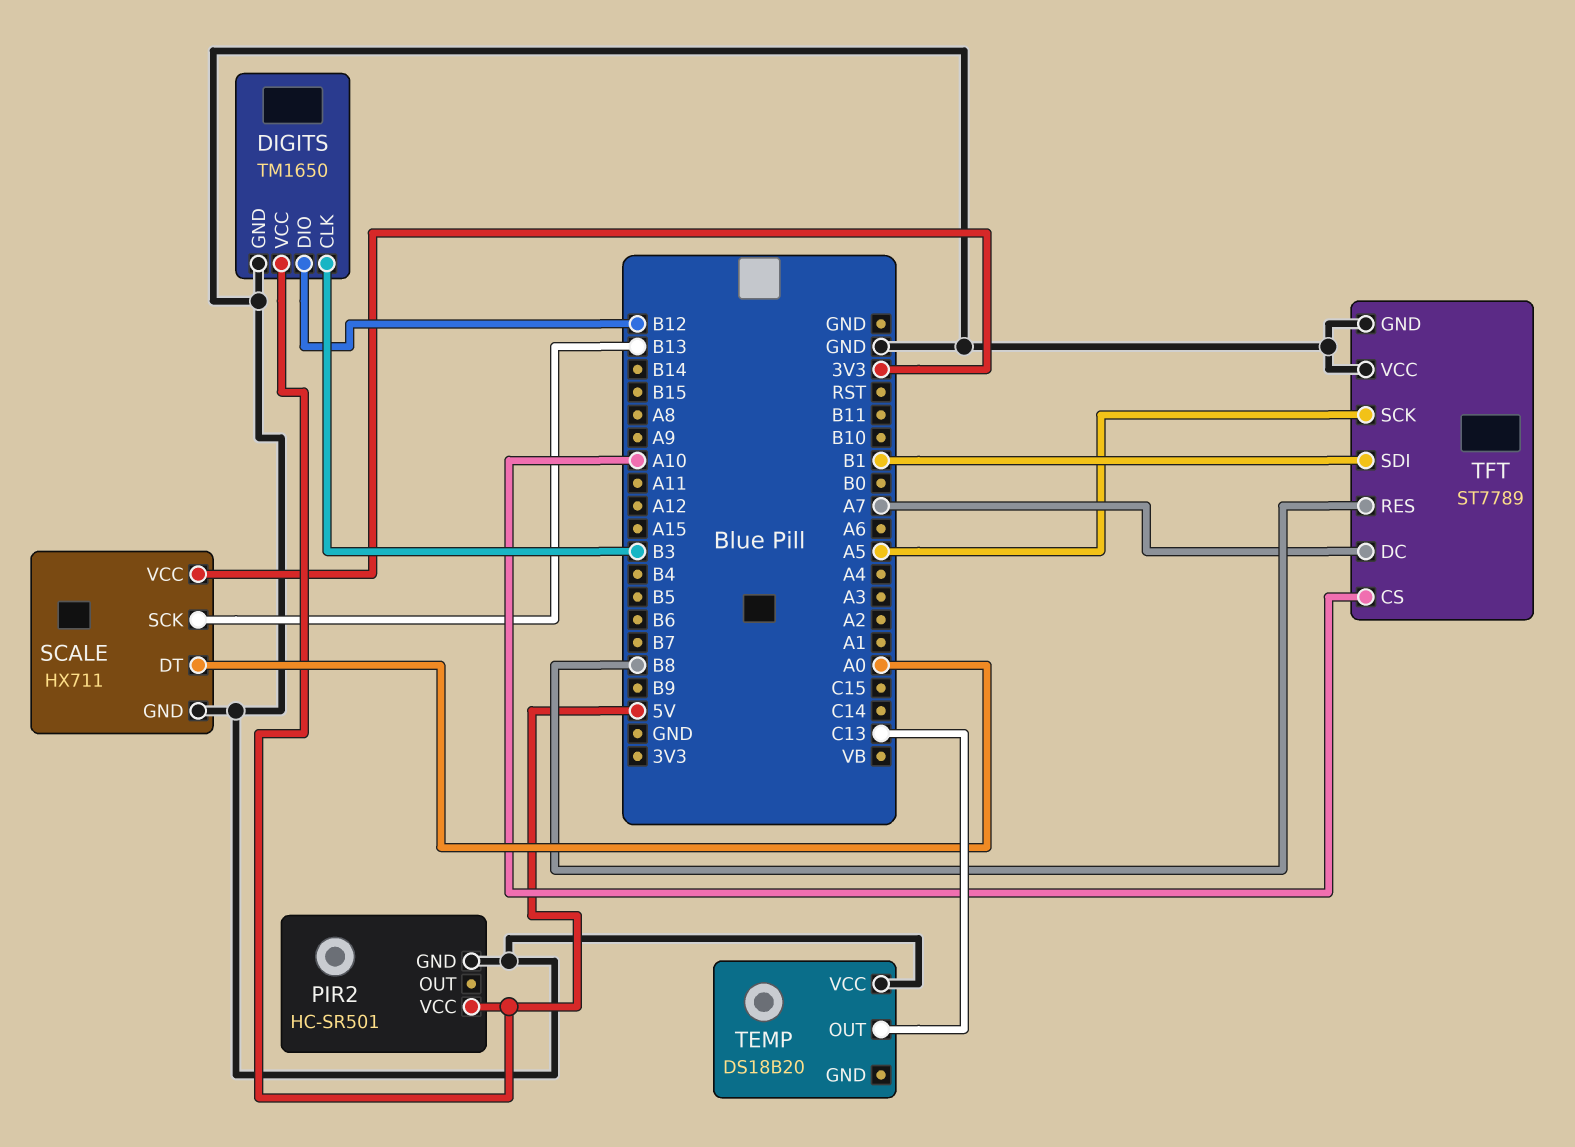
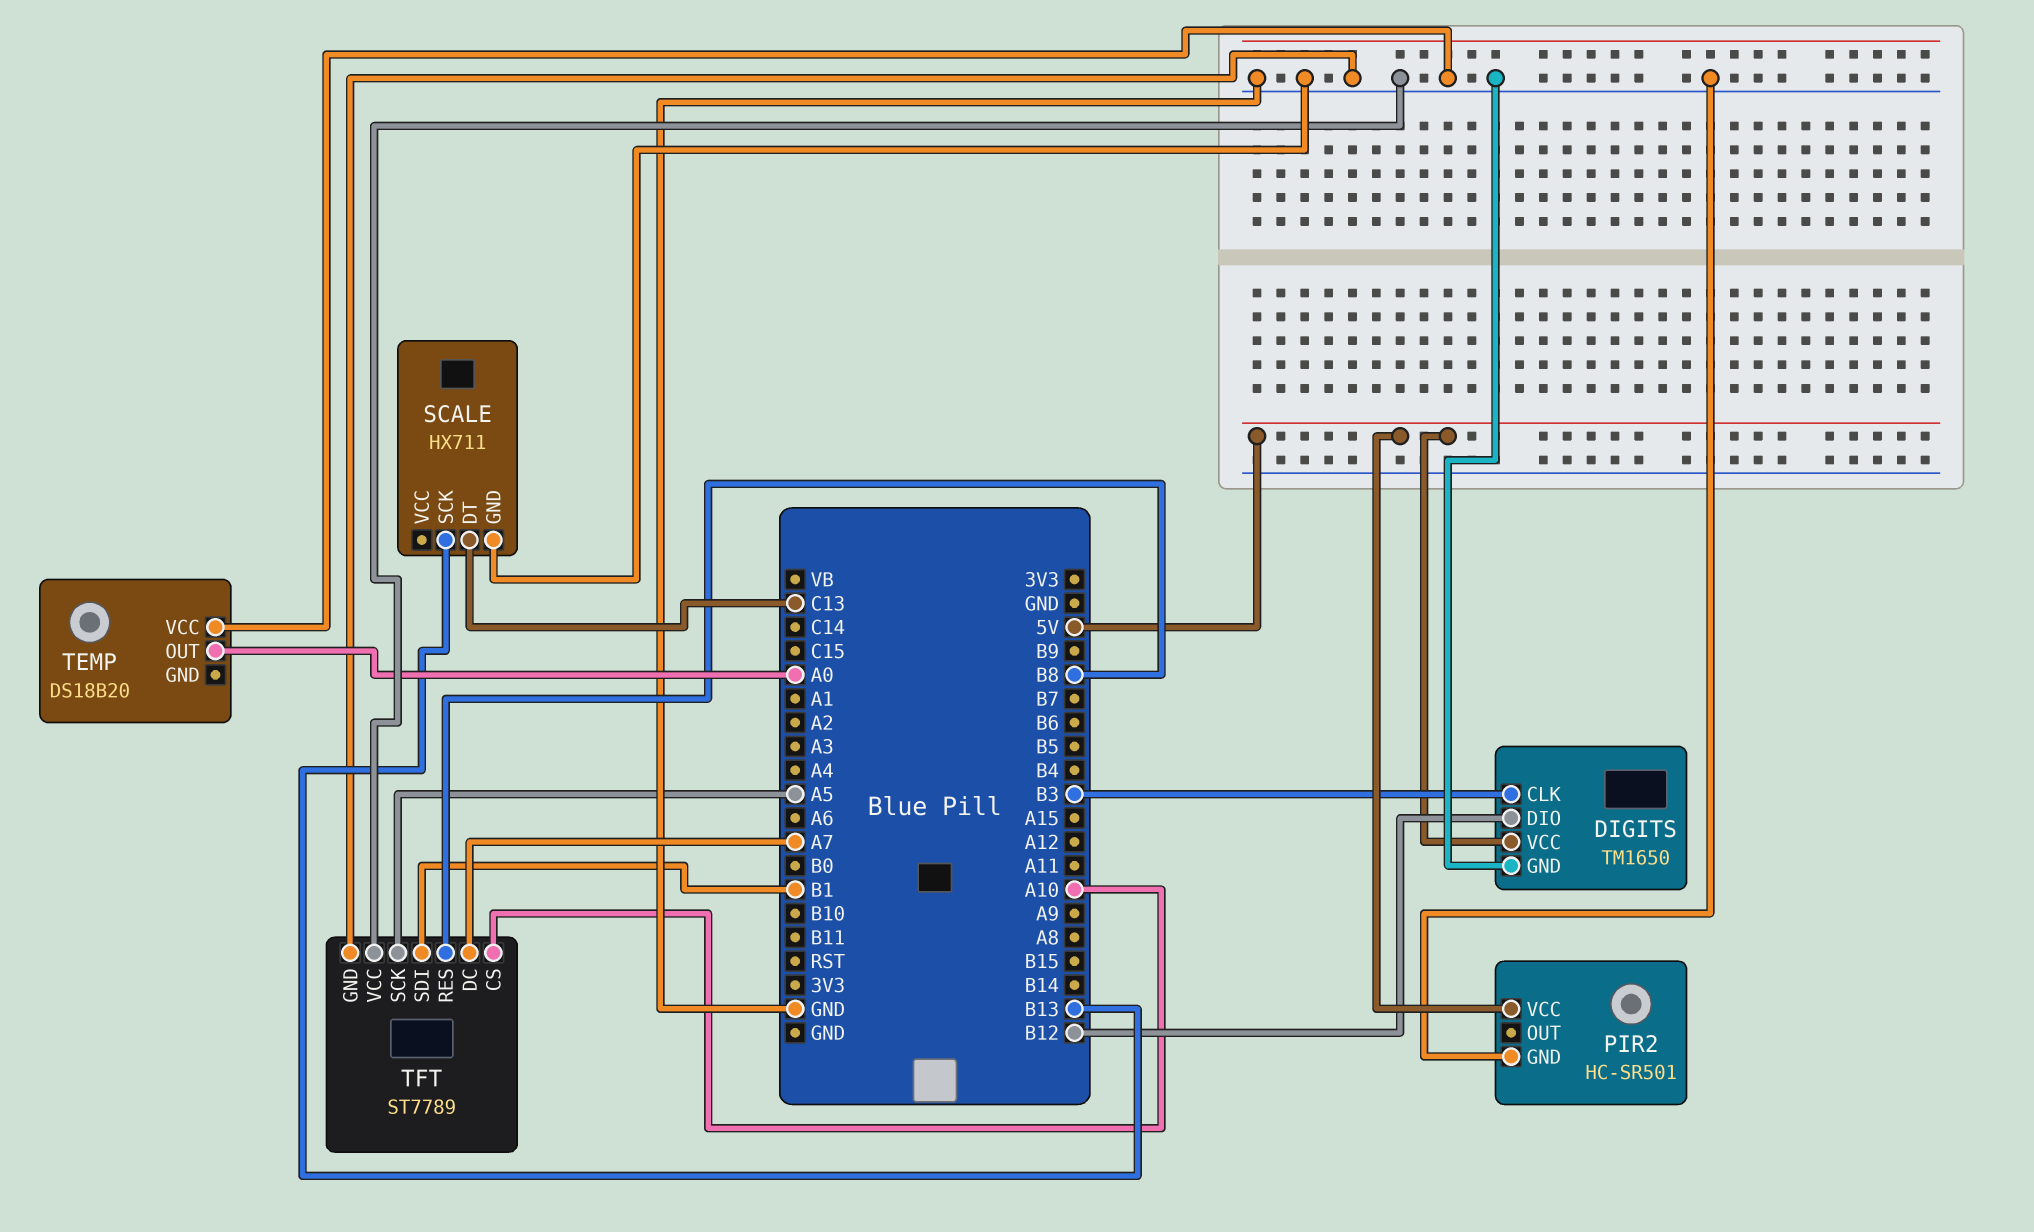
SCALE pin DT: A0 -> C13
SCALE pin VCC: 3V3 -> none
TEMP pin OUT: C13 -> A0

